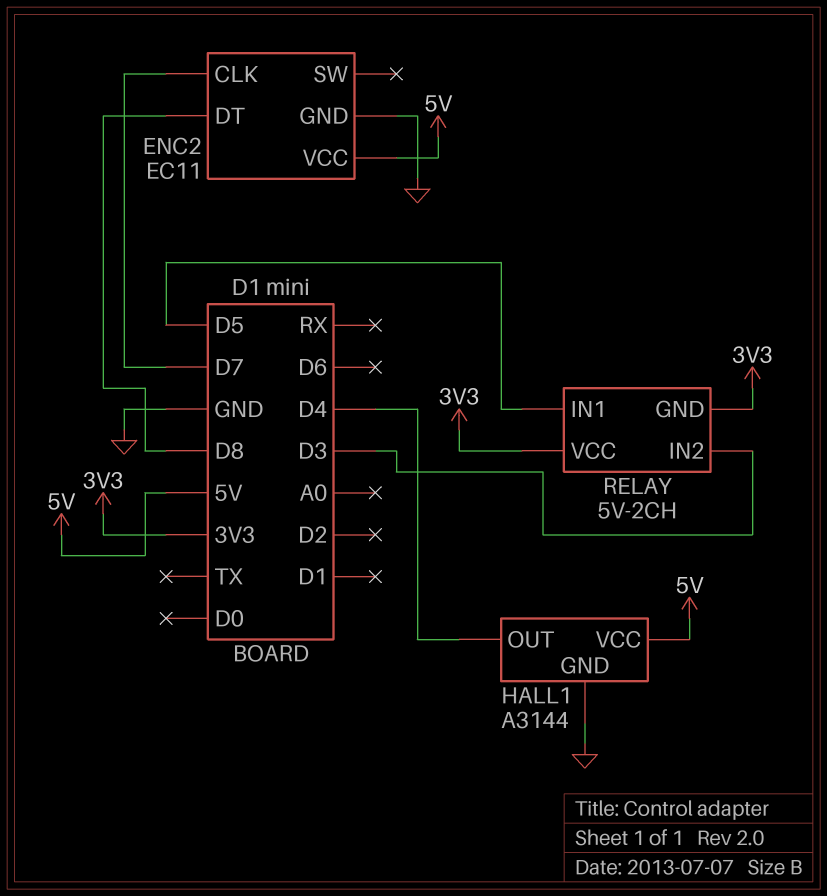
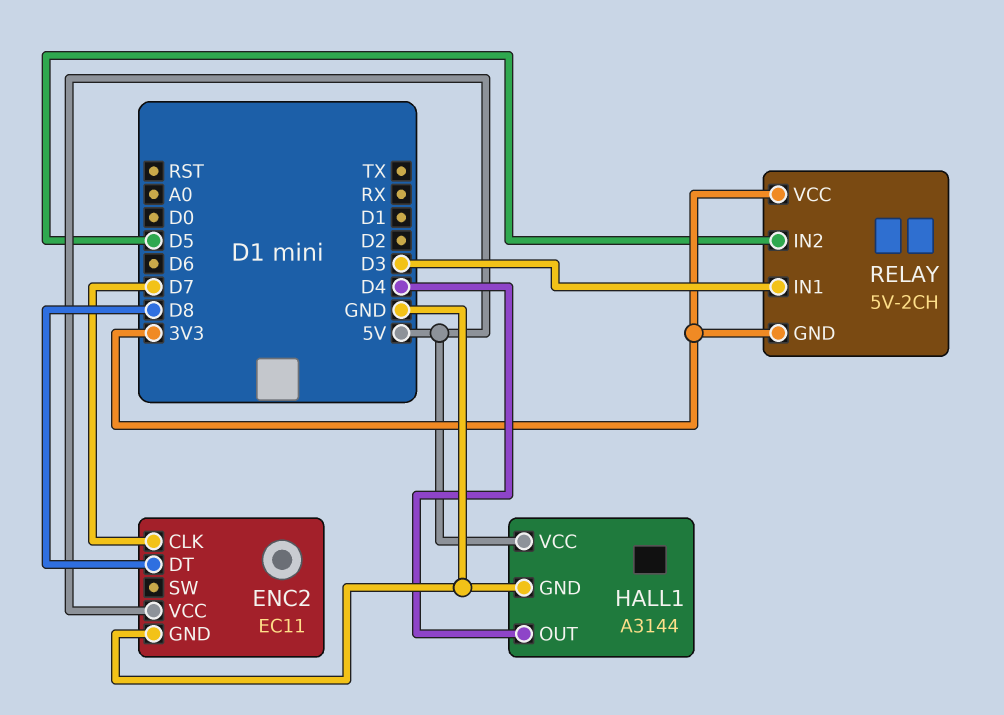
RELAY pin IN1: D5 -> D3
RELAY pin IN2: D3 -> D5

